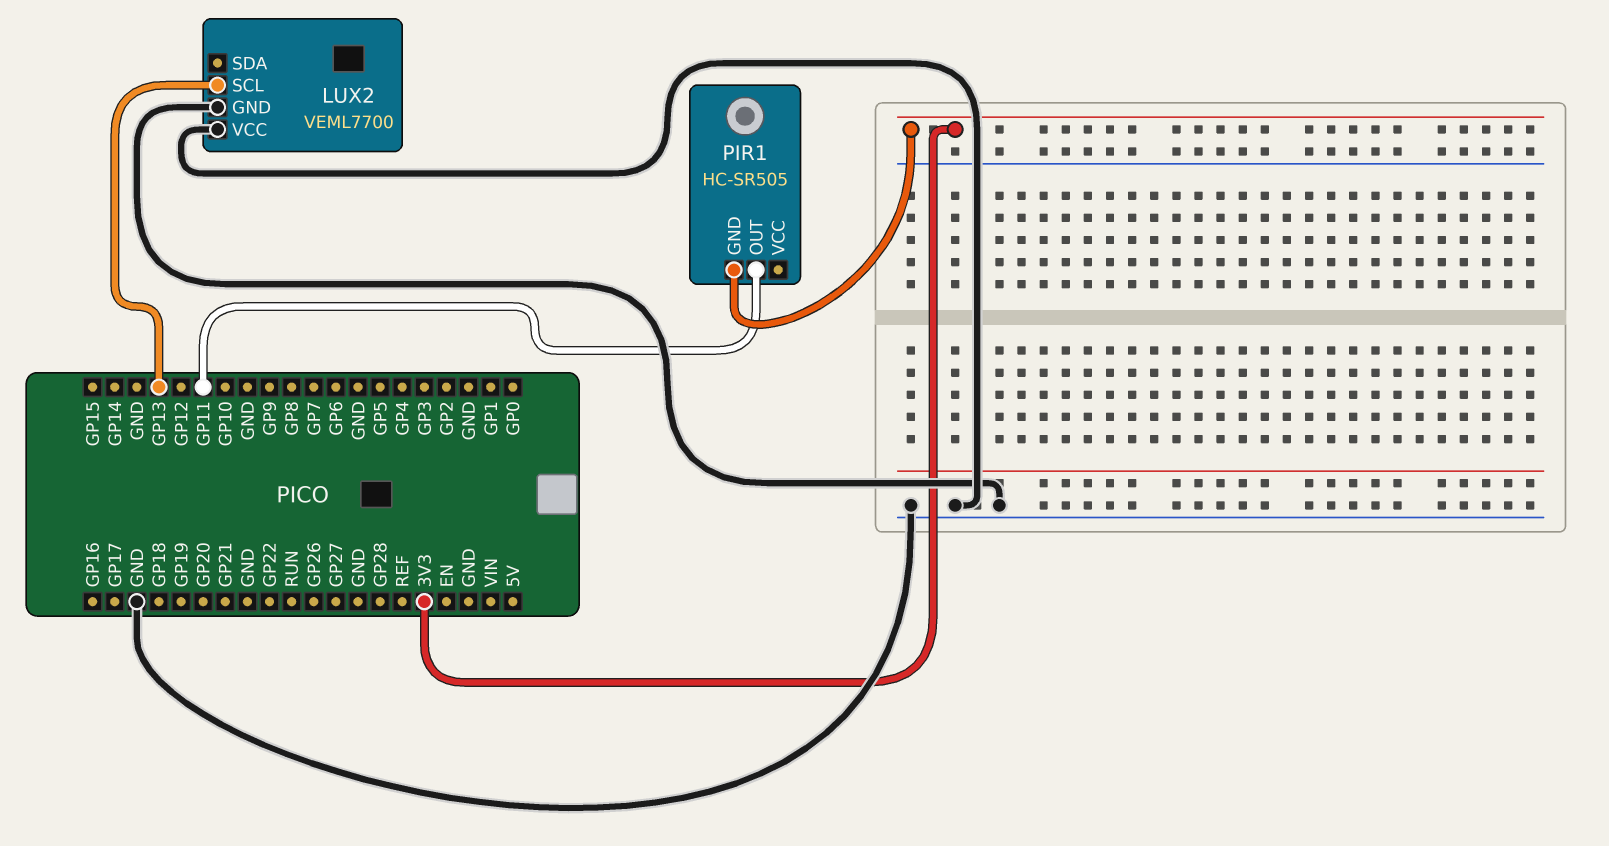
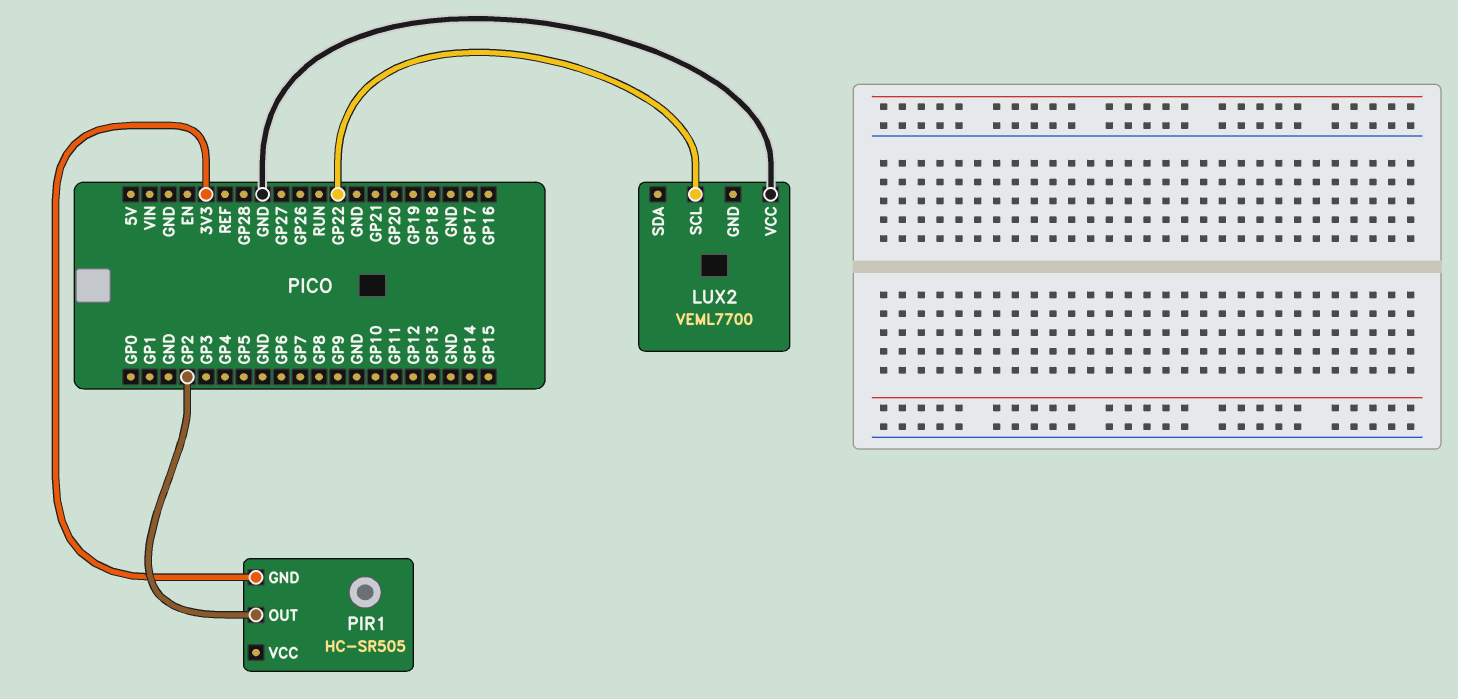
LUX2 pin GND: GND -> none
LUX2 pin SCL: GP13 -> GP22
PIR1 pin OUT: GP11 -> GP2

